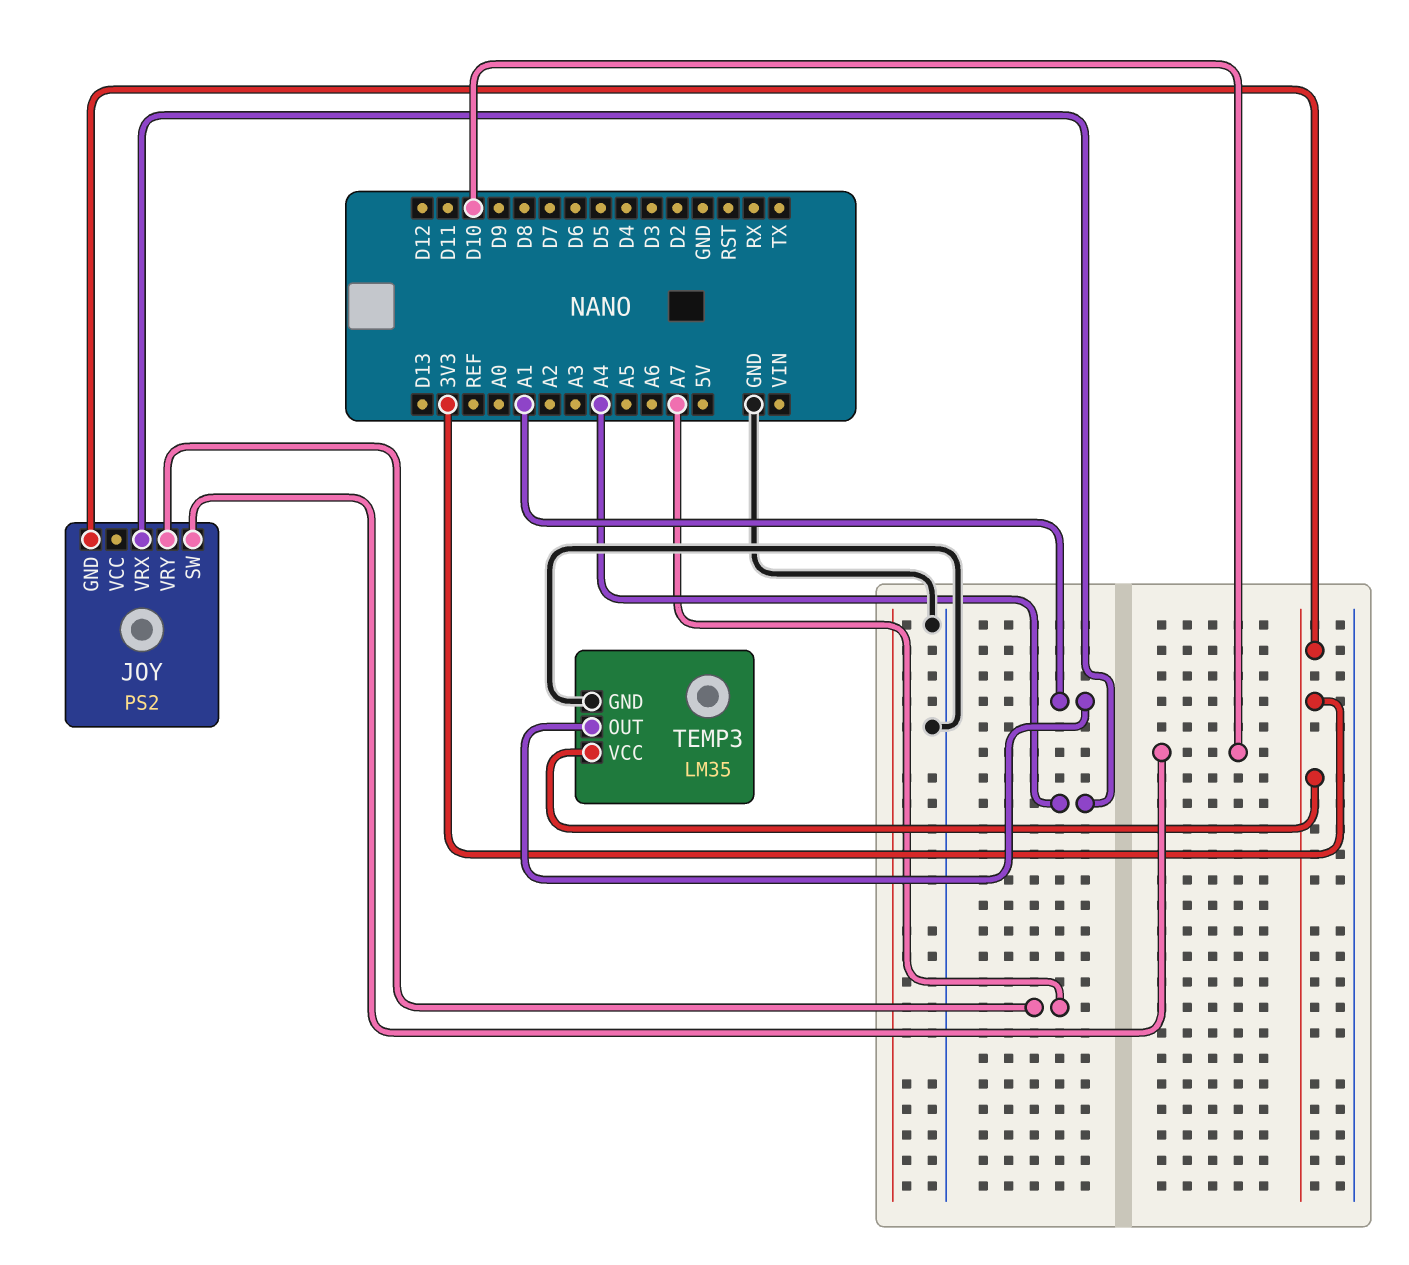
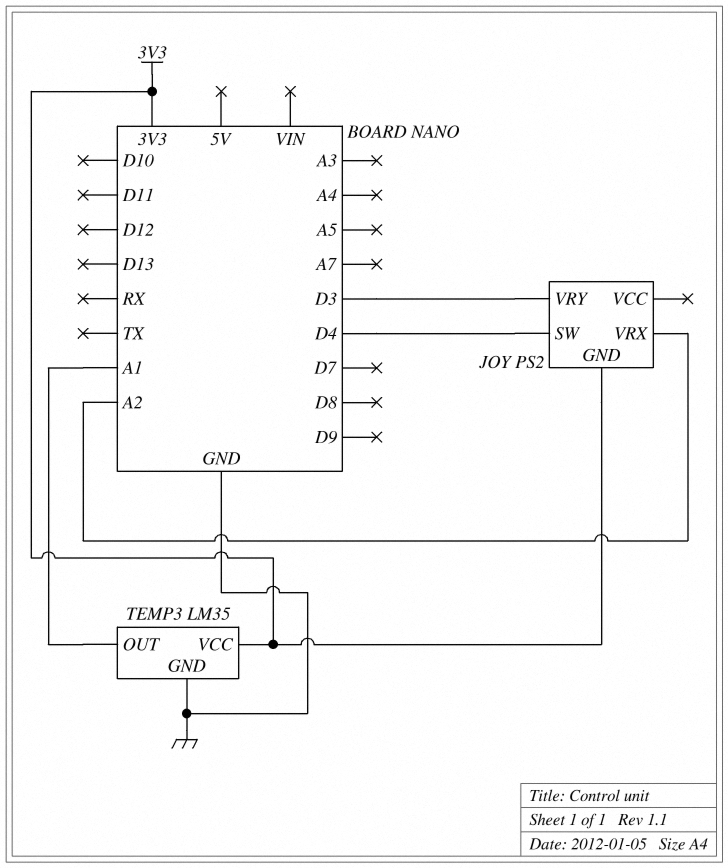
JOY pin SW: D10 -> D4
JOY pin VRX: A4 -> A2
JOY pin VRY: A7 -> D3

